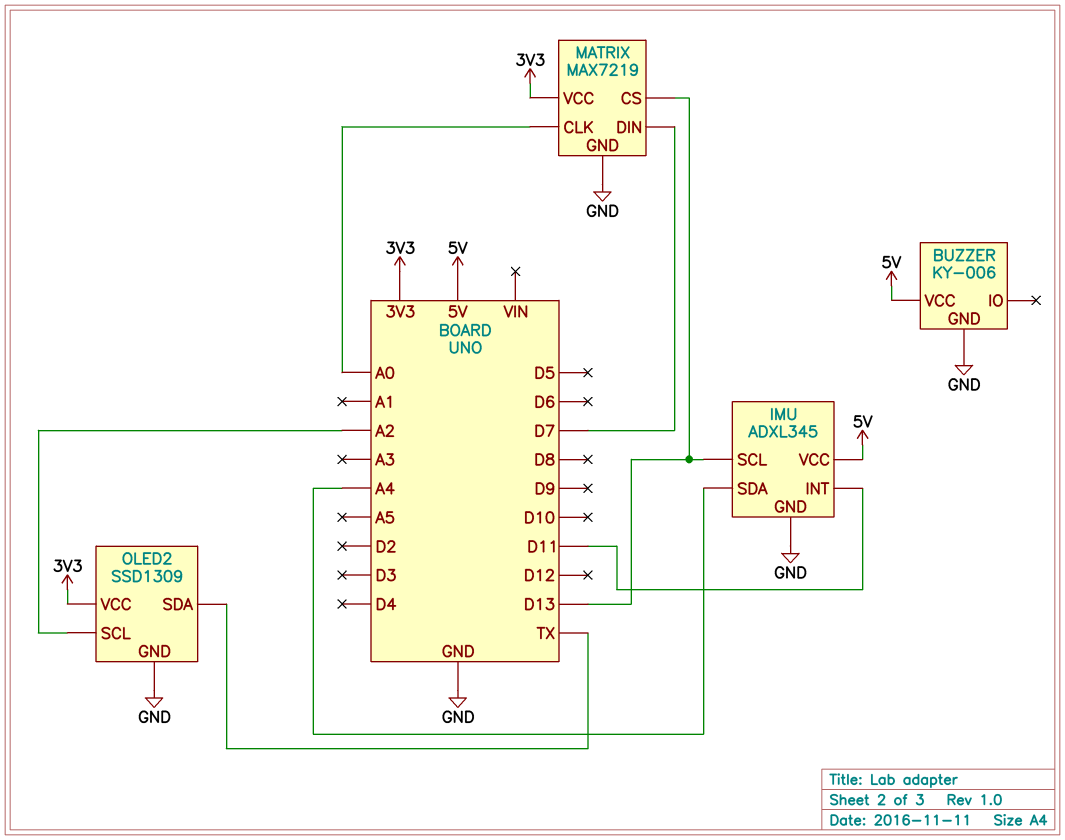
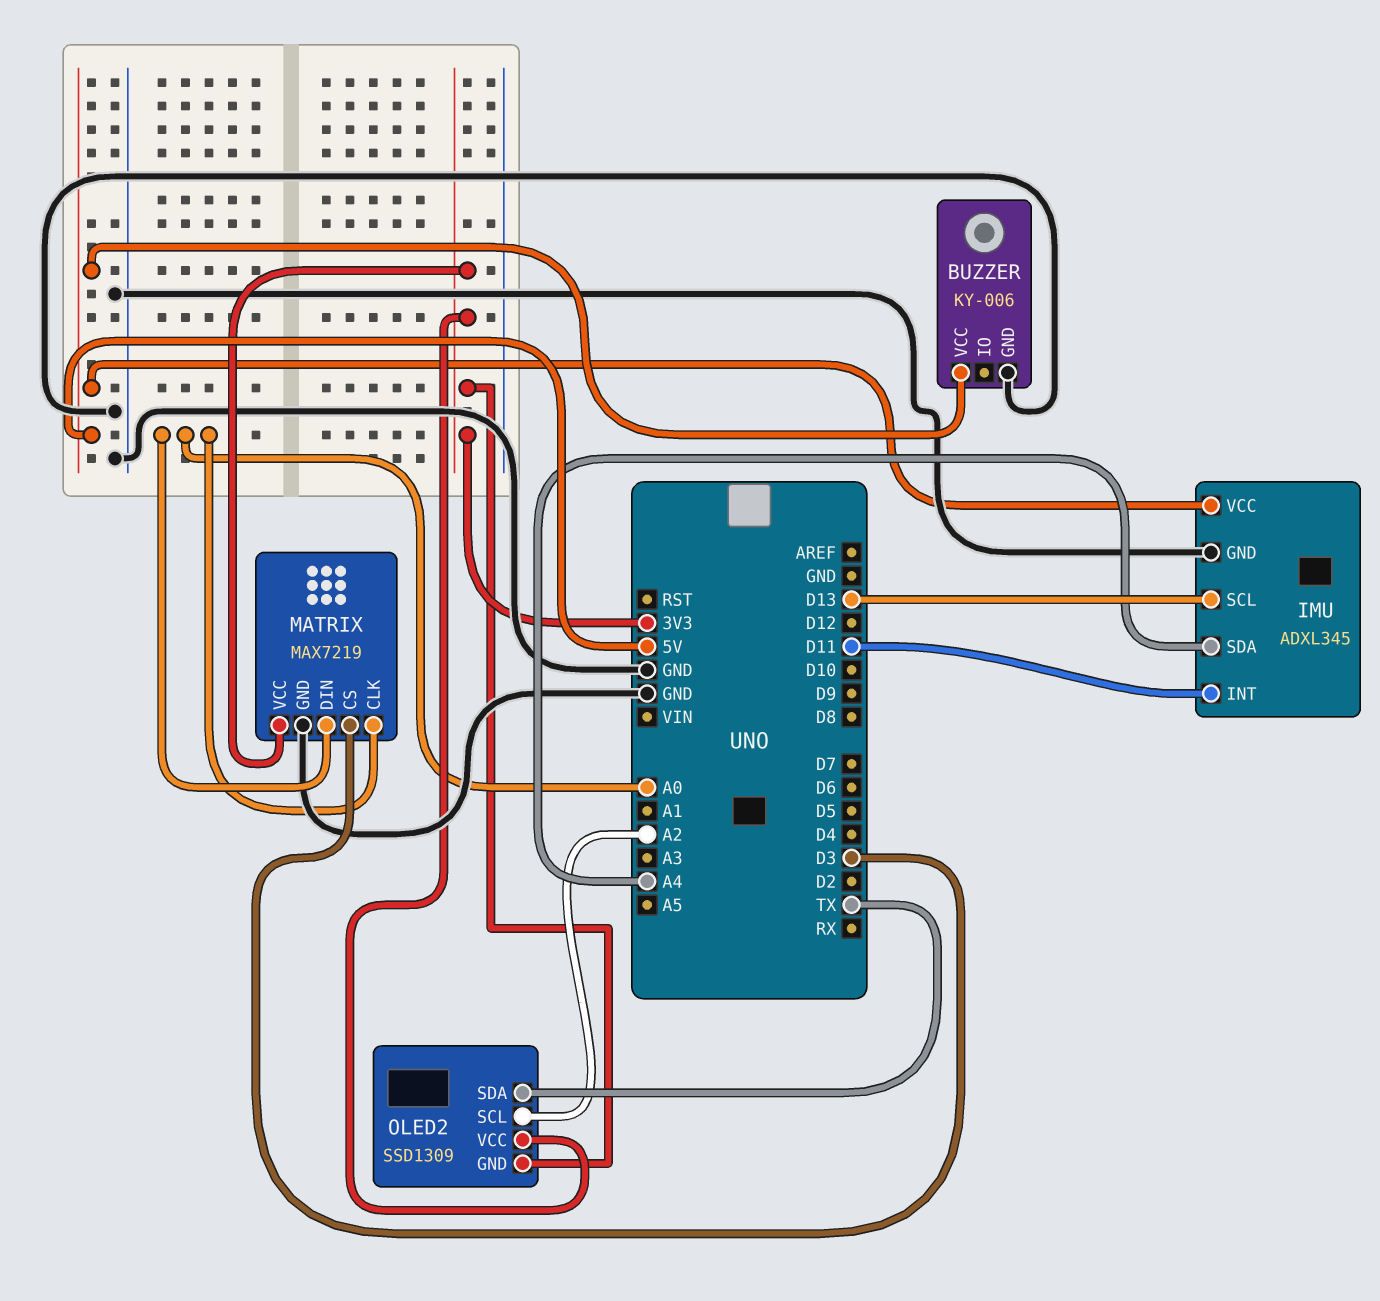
MATRIX pin CS: D13 -> D3
MATRIX pin DIN: D7 -> A0
OLED2 pin GND: GND -> 3V3

